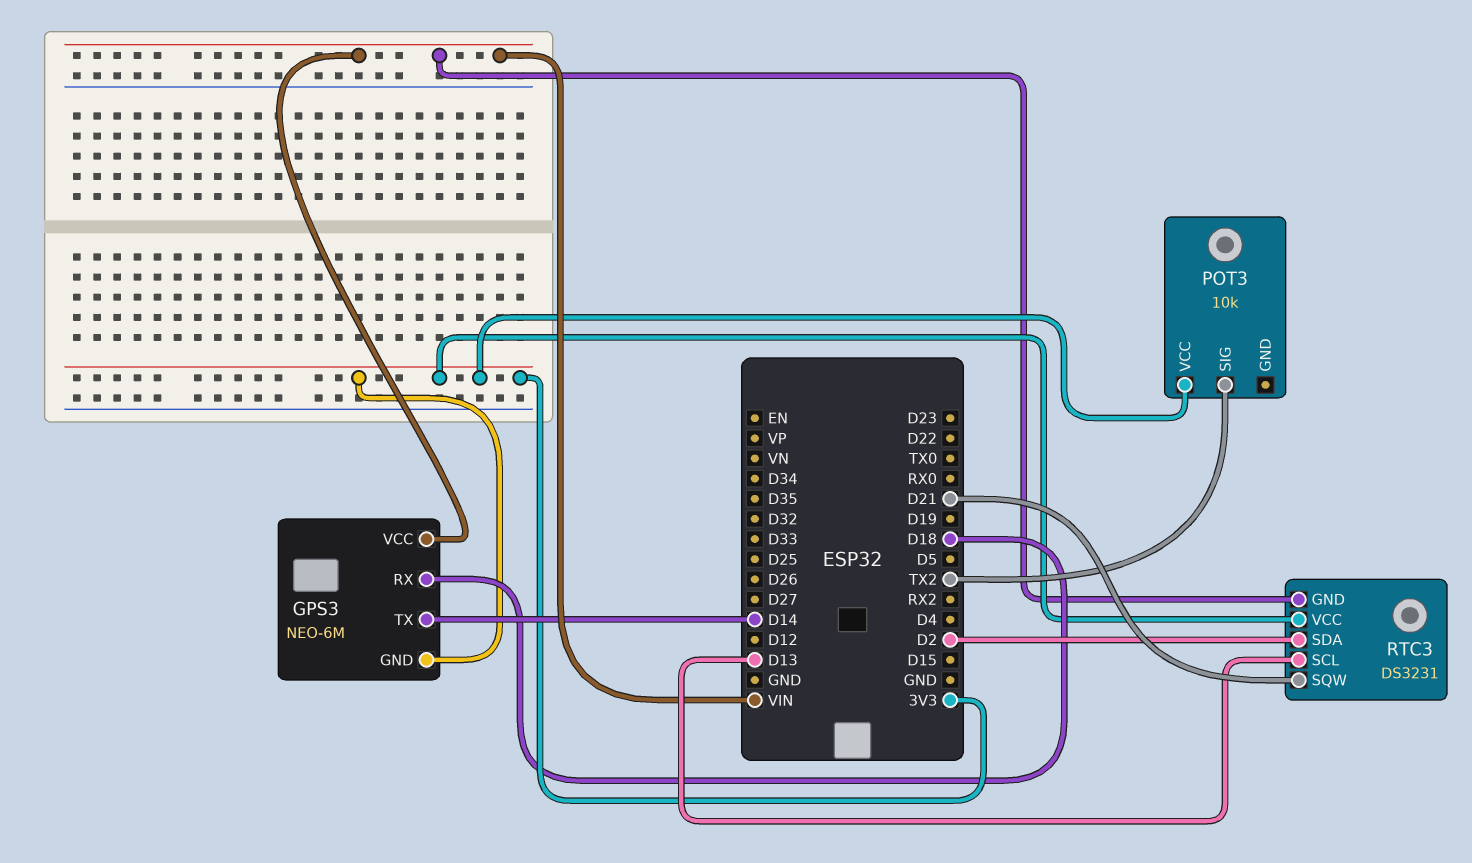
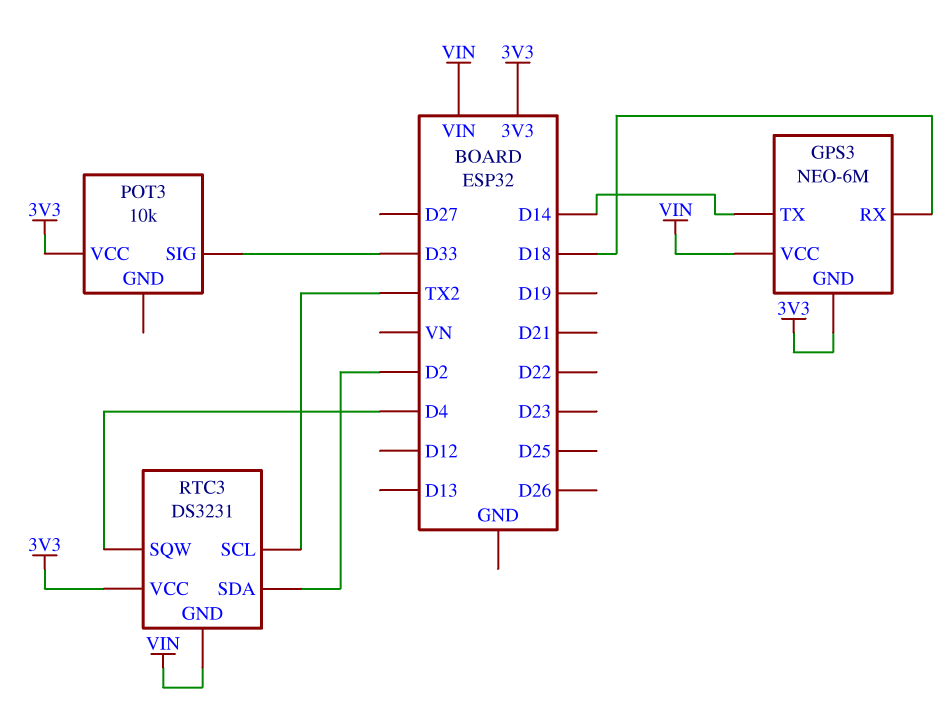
POT3 pin SIG: TX2 -> D33
RTC3 pin SCL: D13 -> TX2
RTC3 pin SQW: D21 -> D4

